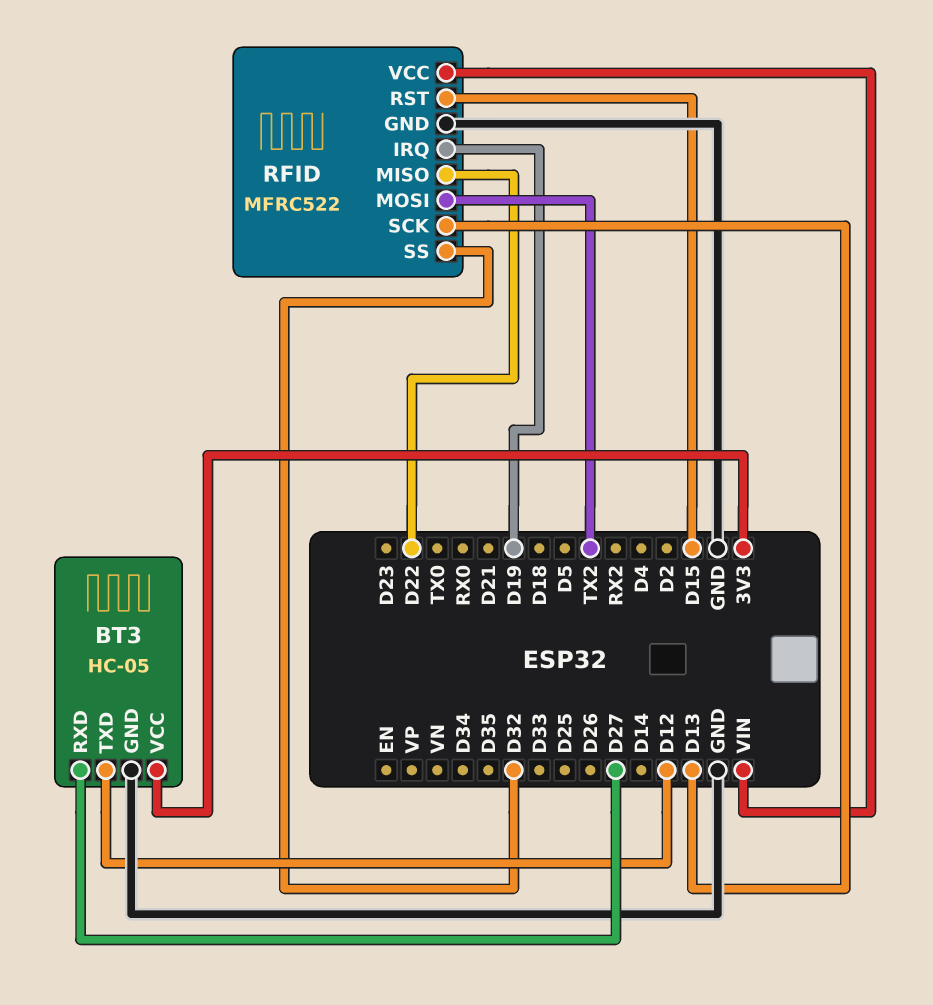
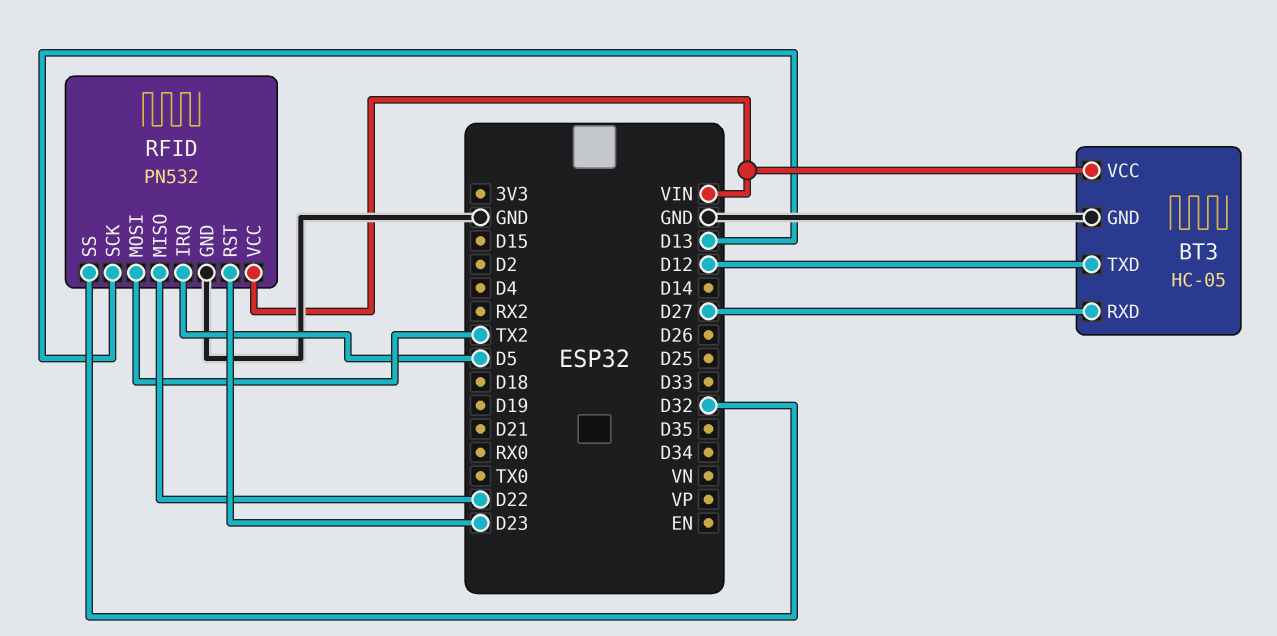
BT3 pin VCC: 3V3 -> VIN
RFID: MFRC522 -> PN532
RFID pin IRQ: D19 -> D5
RFID pin RST: D15 -> D23

